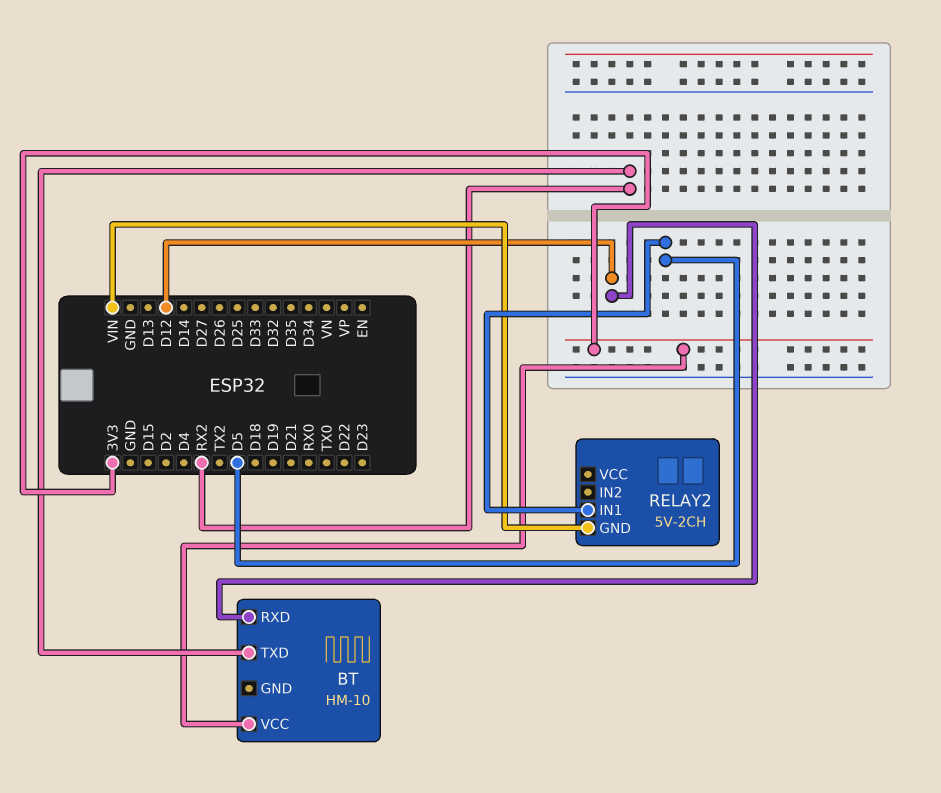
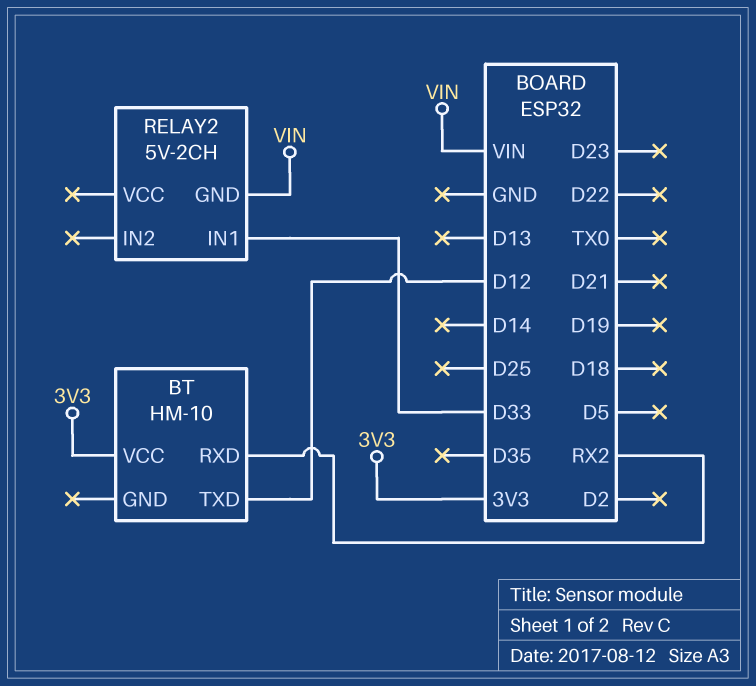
BT pin RXD: D12 -> RX2
BT pin TXD: RX2 -> D12
RELAY2 pin IN1: D5 -> D33

